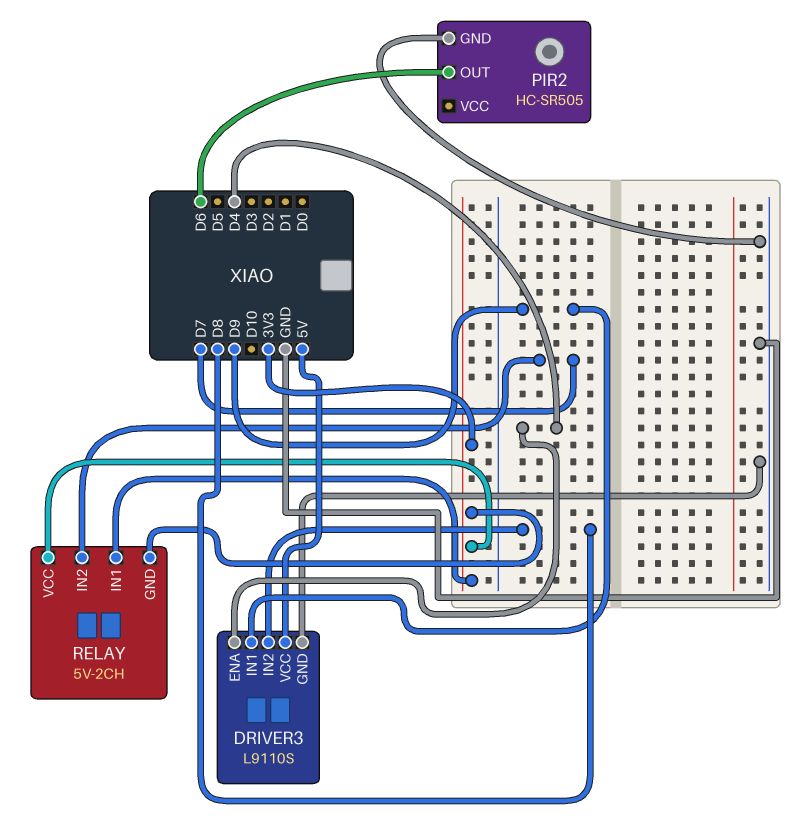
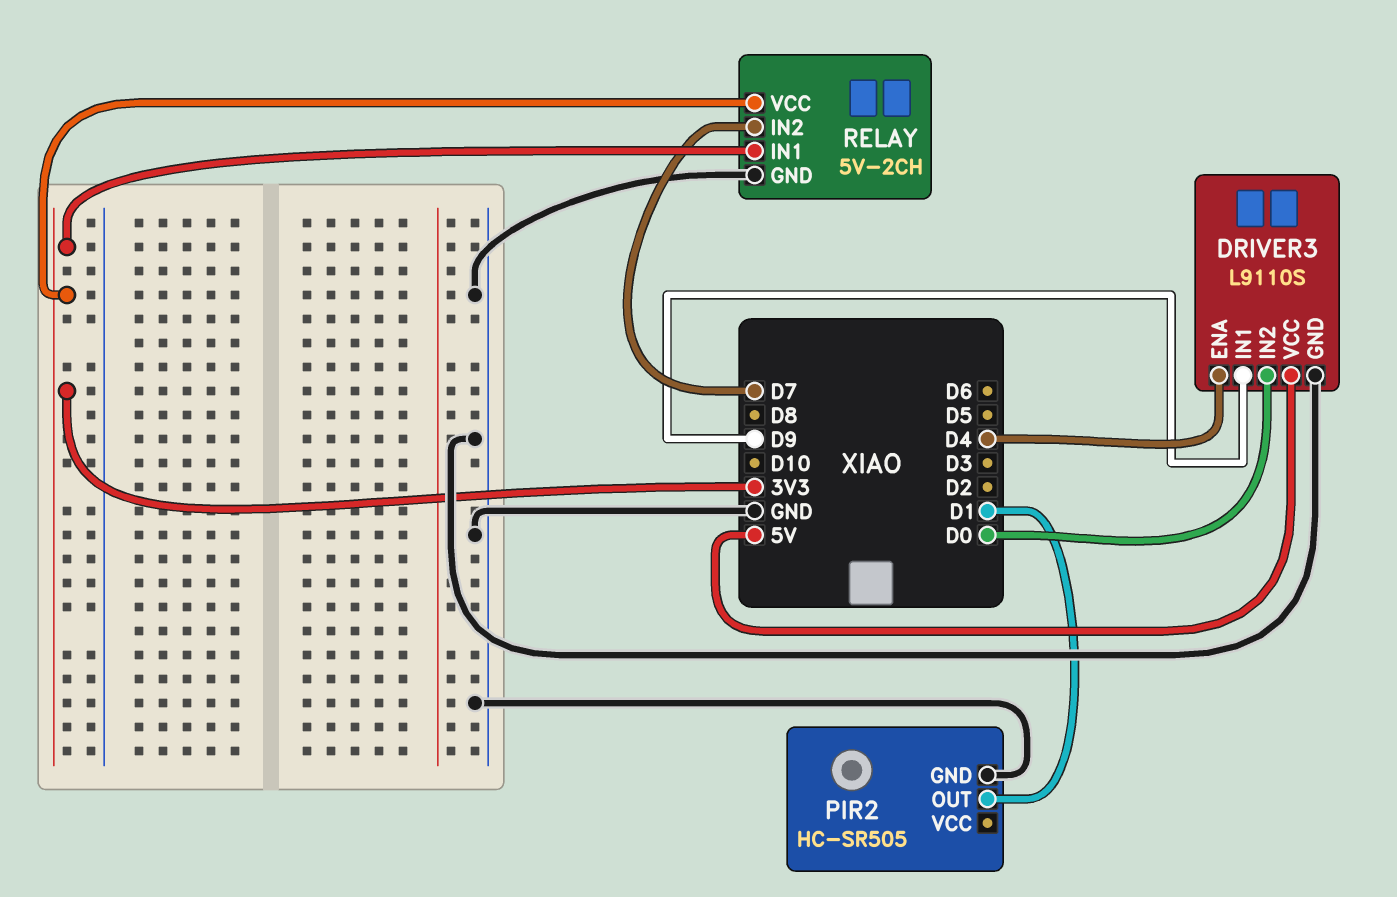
DRIVER3 pin IN2: D8 -> D0
PIR2 pin OUT: D6 -> D1
RELAY pin GND: 3V3 -> GND

